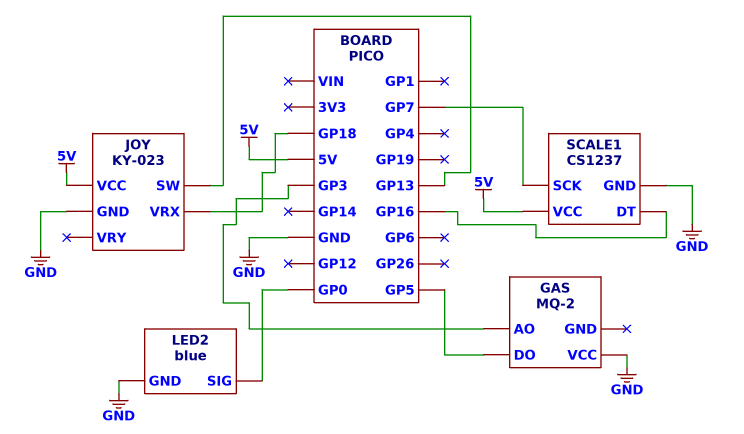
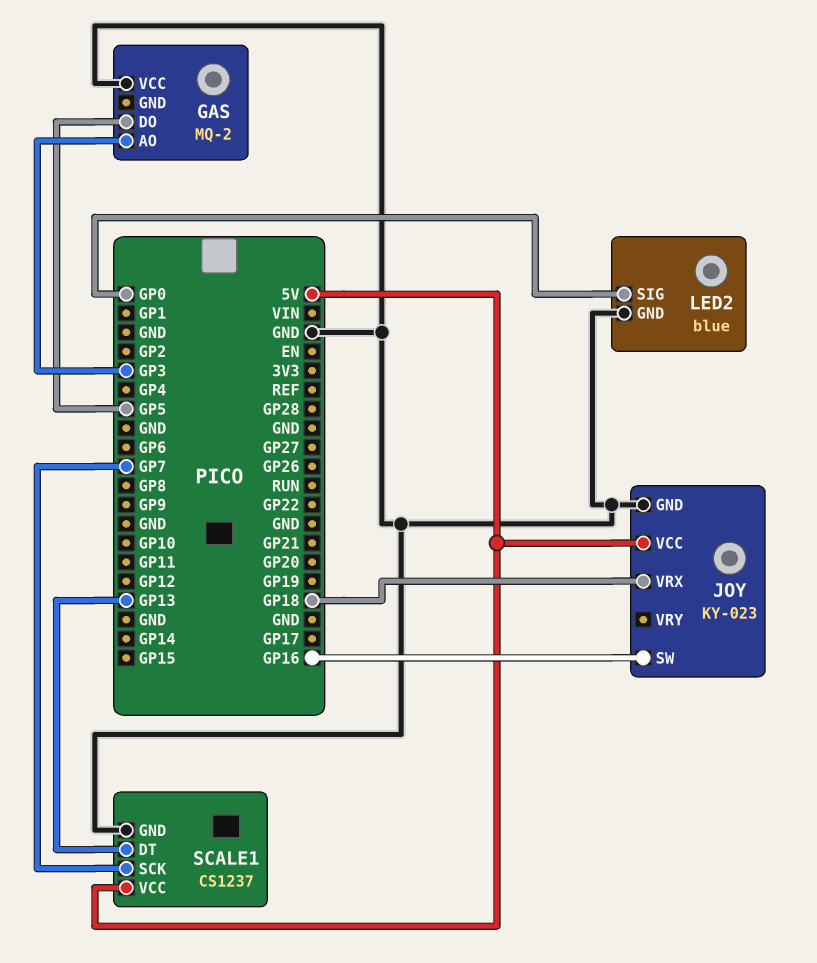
JOY pin SW: GP13 -> GP16
SCALE1 pin DT: GP16 -> GP13

